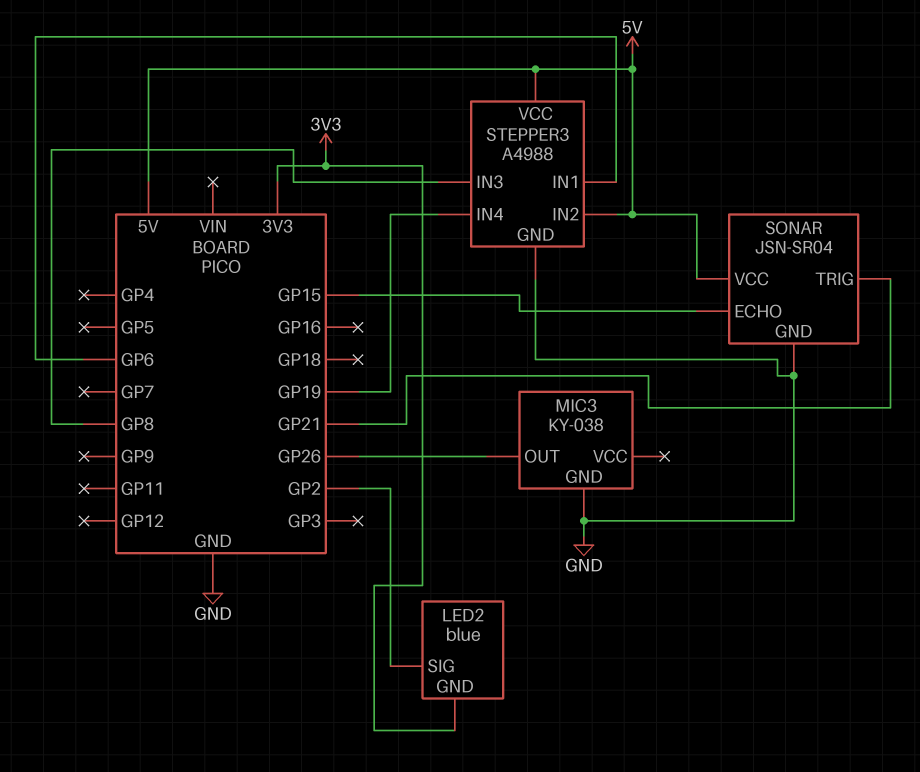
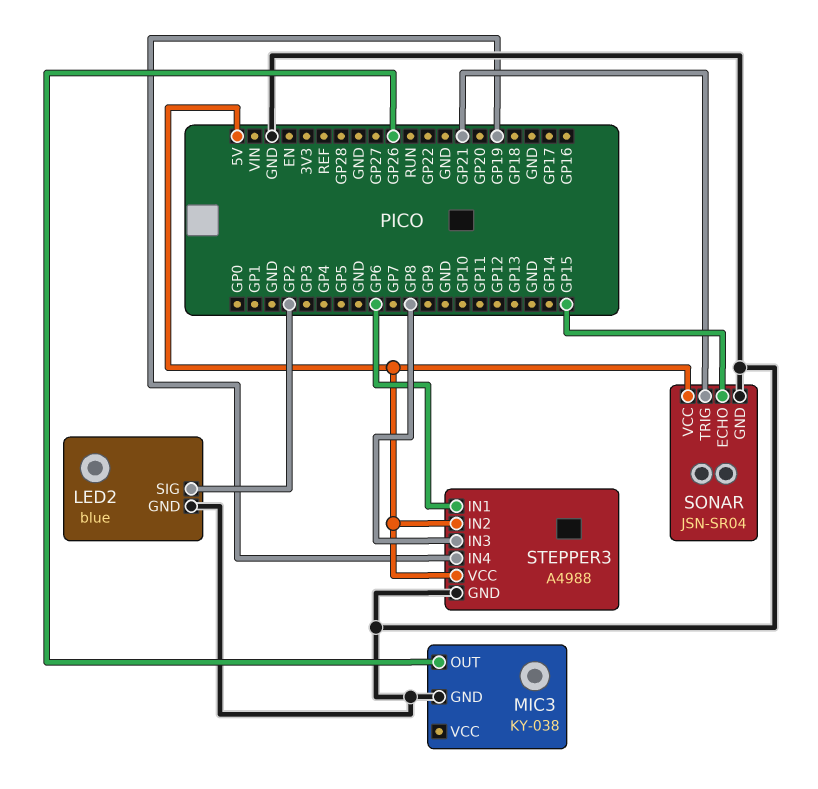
LED2 pin GND: 3V3 -> GND

